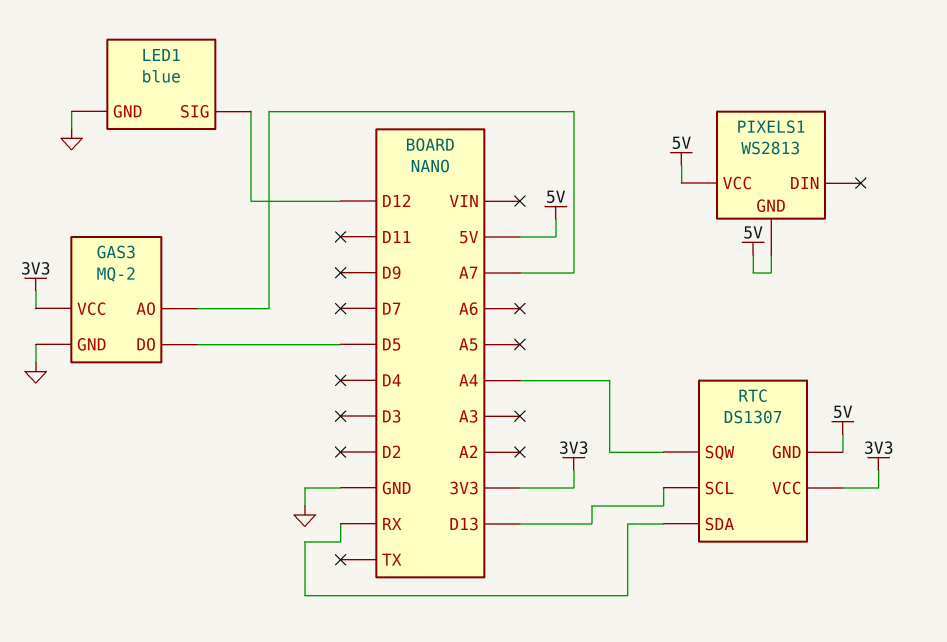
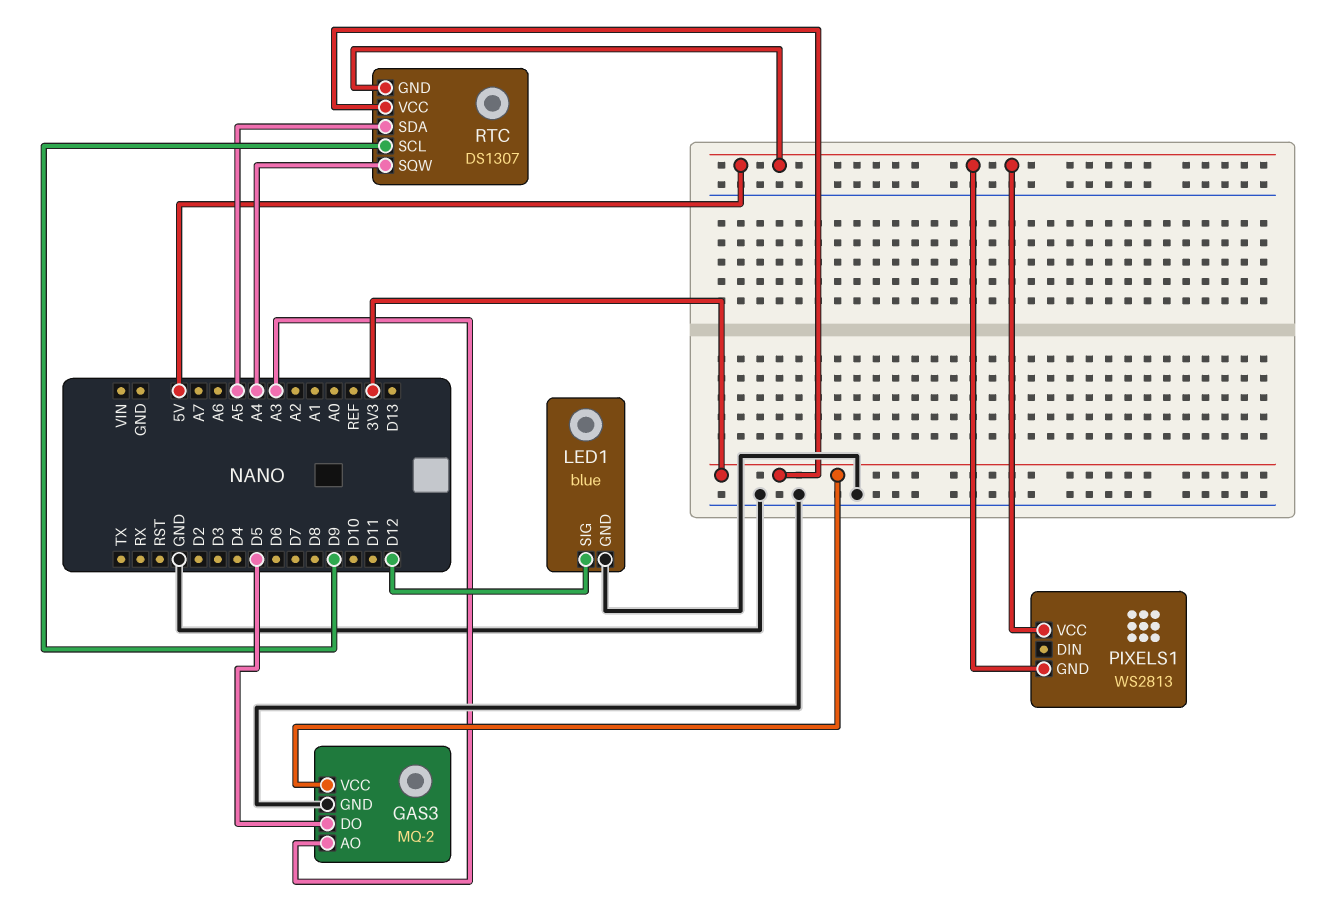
GAS3 pin AO: A7 -> A3
RTC pin SCL: D13 -> D9
RTC pin SDA: RX -> A5

